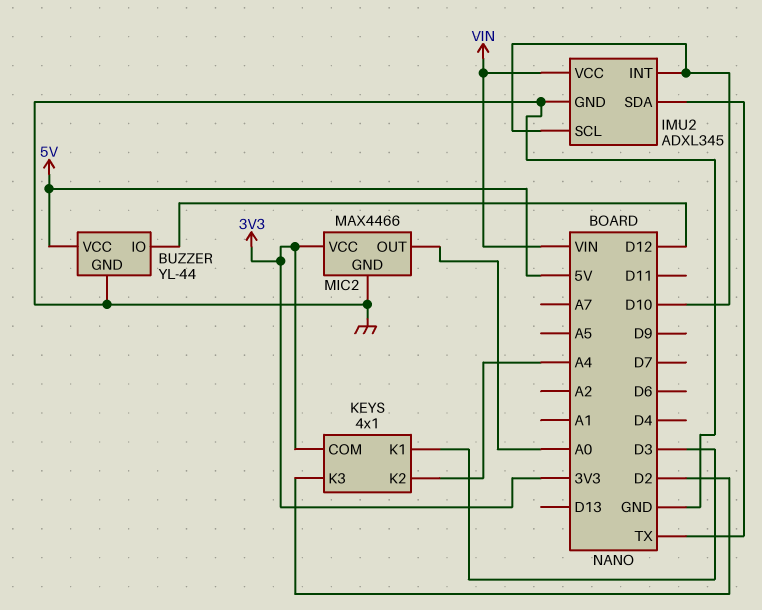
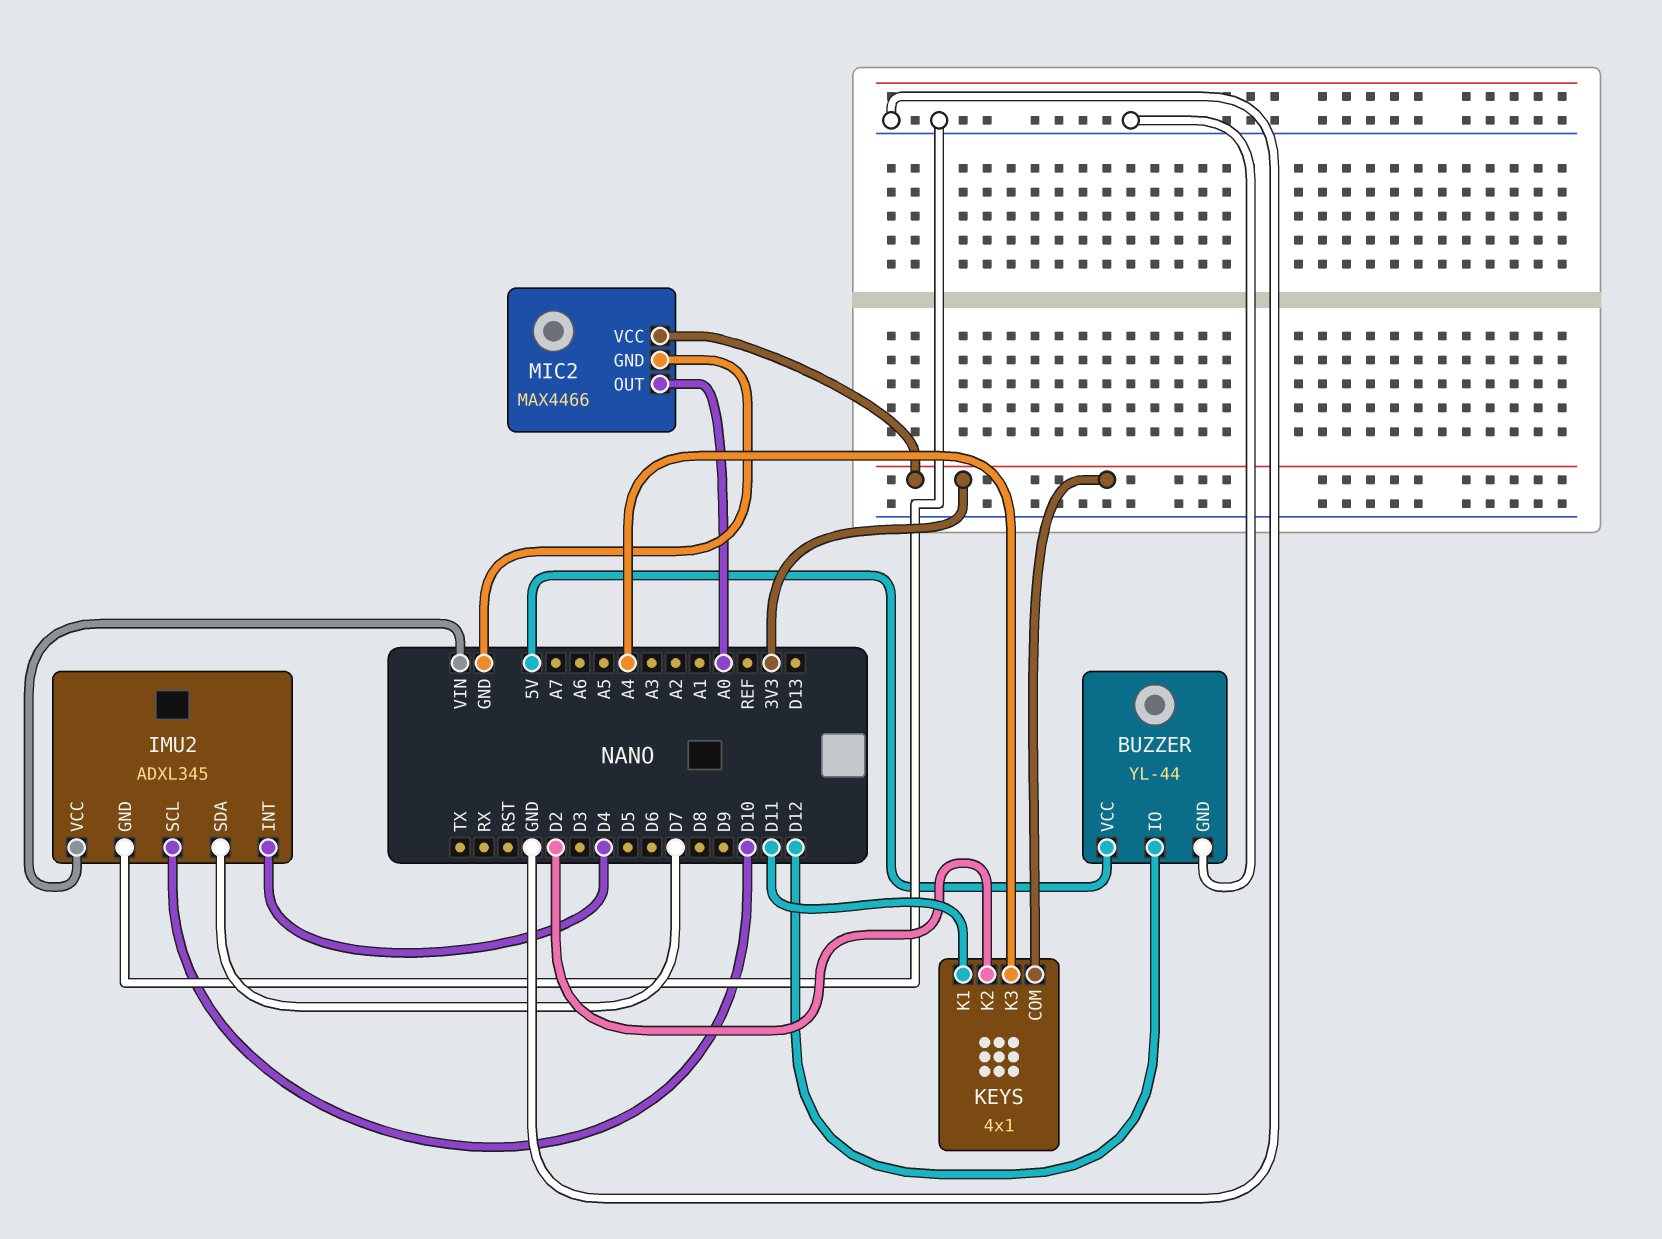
IMU2 pin INT: D10 -> D4
IMU2 pin SDA: TX -> D7
KEYS pin K1: D3 -> D11
KEYS pin K2: A4 -> D2
KEYS pin K3: D2 -> A4

